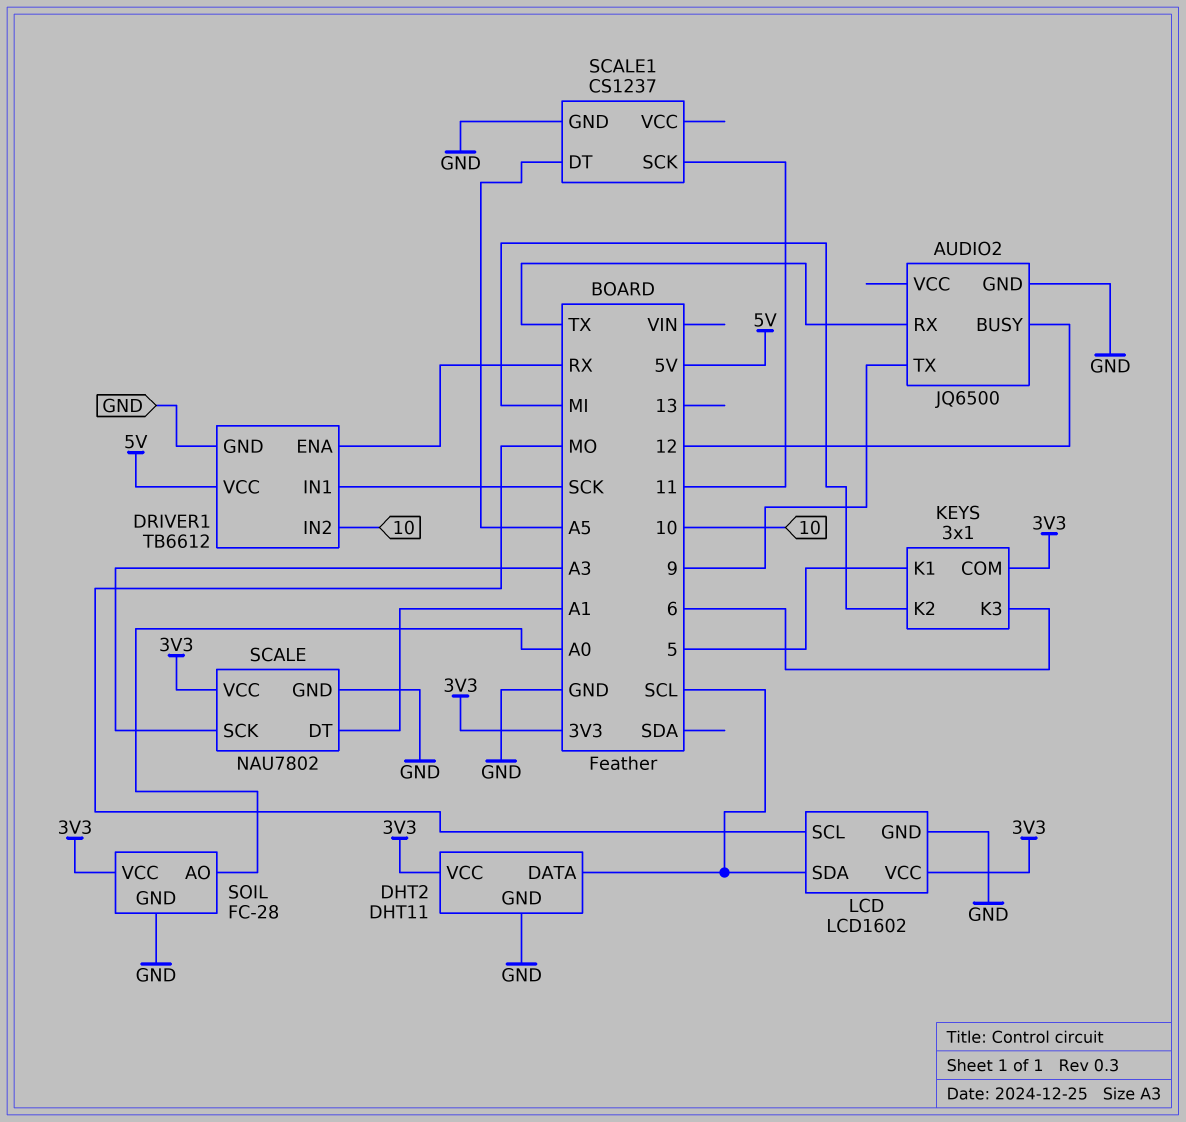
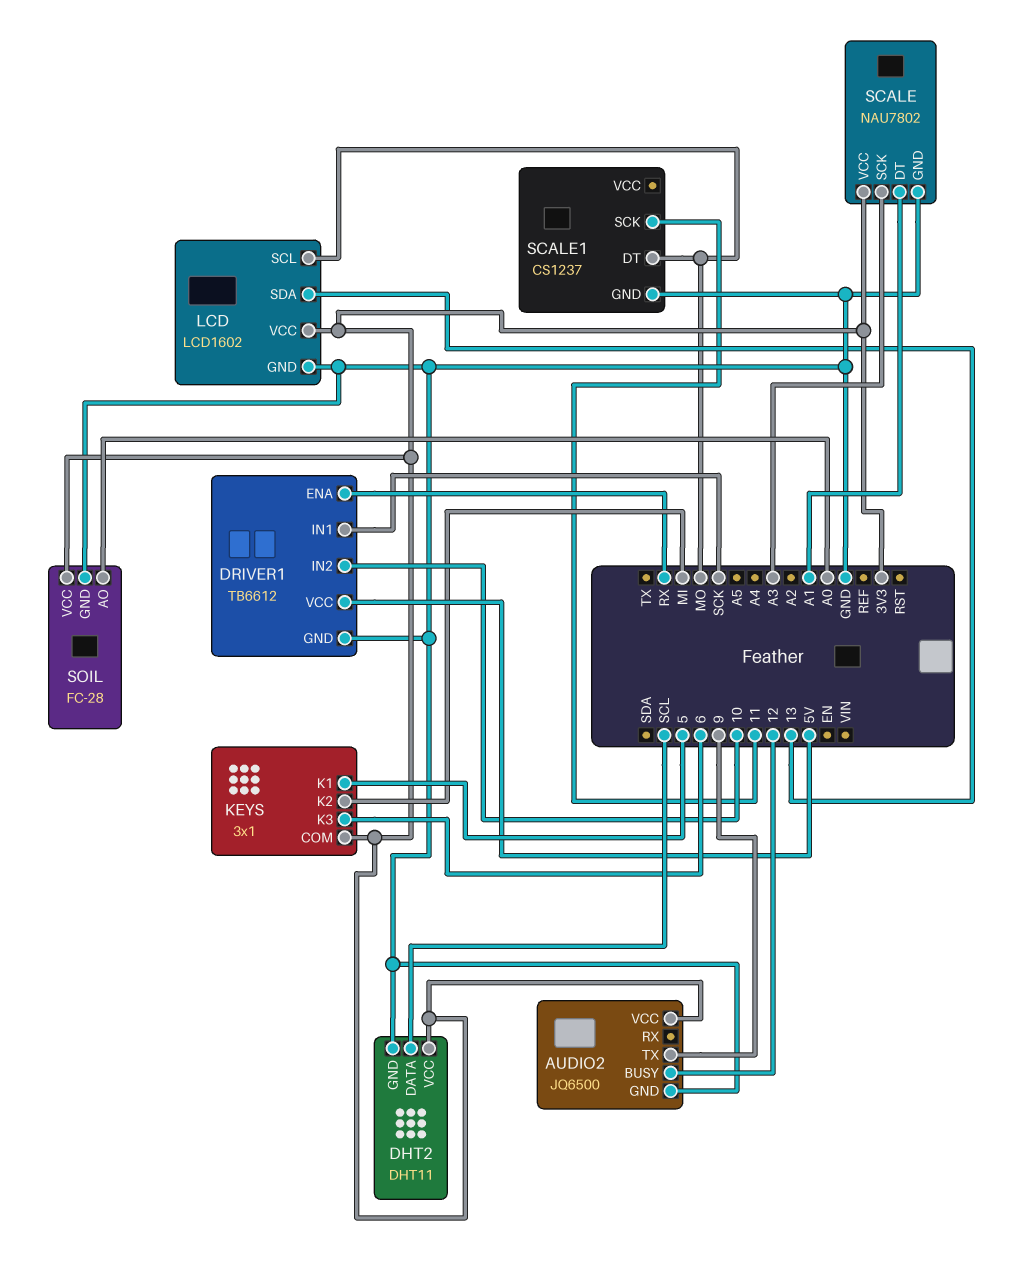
AUDIO2 pin RX: TX -> none
AUDIO2 pin VCC: none -> 3V3
LCD pin SDA: SCL -> 13
SCALE1 pin DT: A5 -> MO

